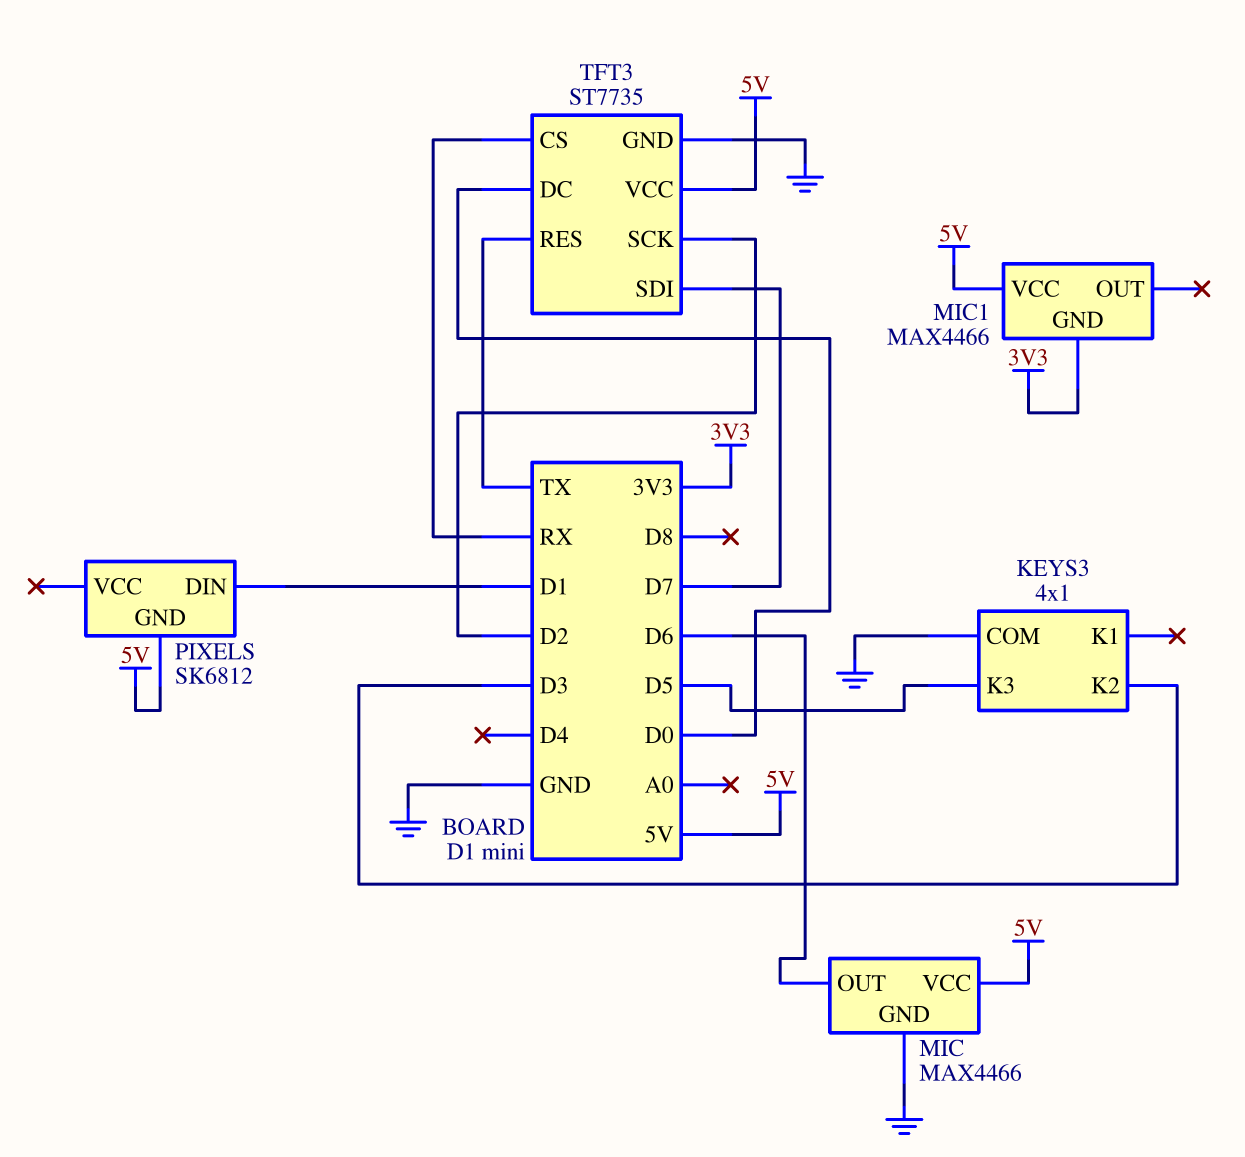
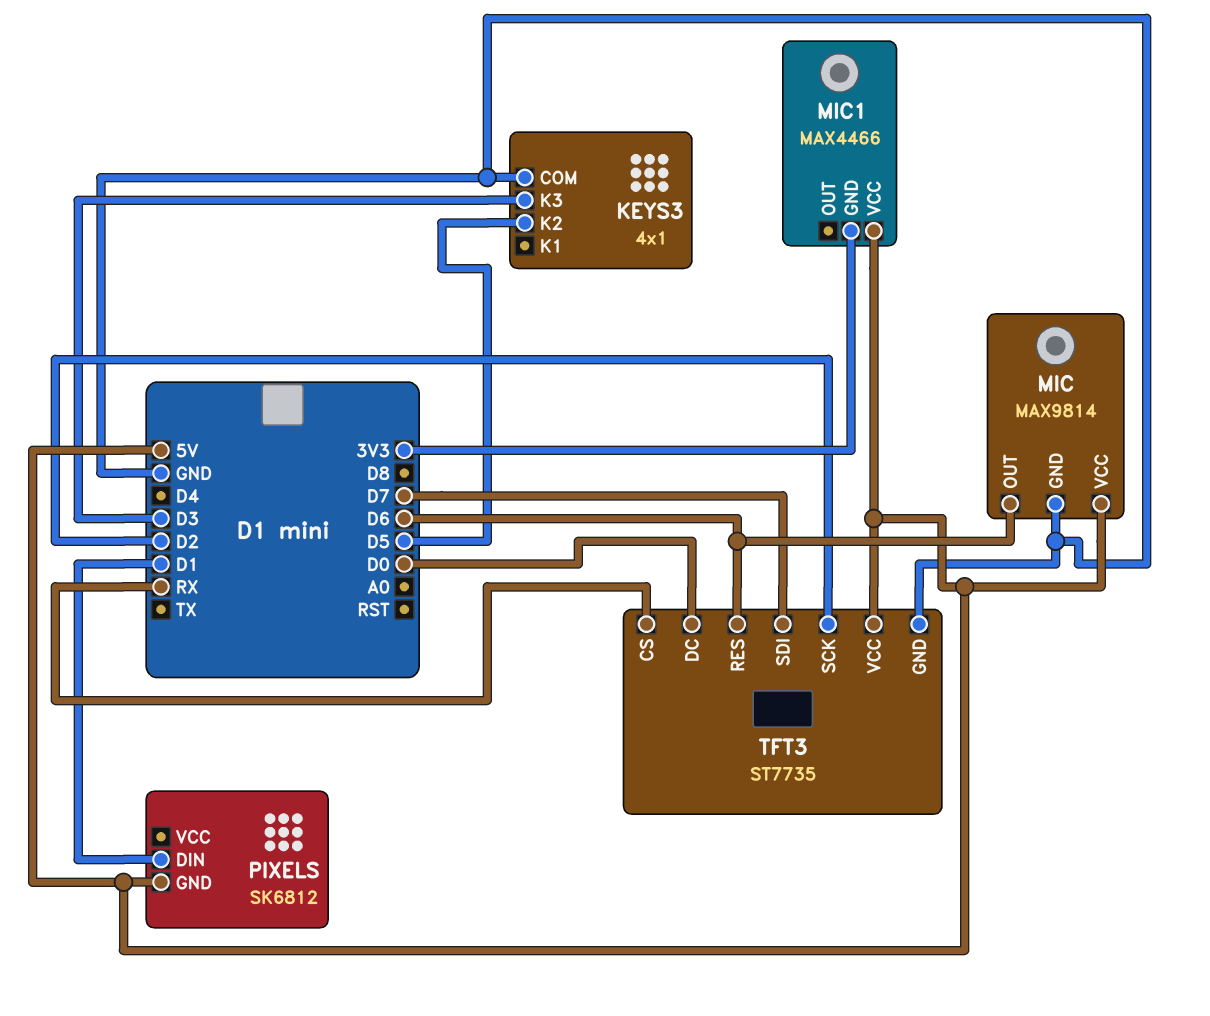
KEYS3 pin K2: D3 -> D5
KEYS3 pin K3: D5 -> D3
MIC: MAX4466 -> MAX9814
TFT3 pin RES: TX -> D6

